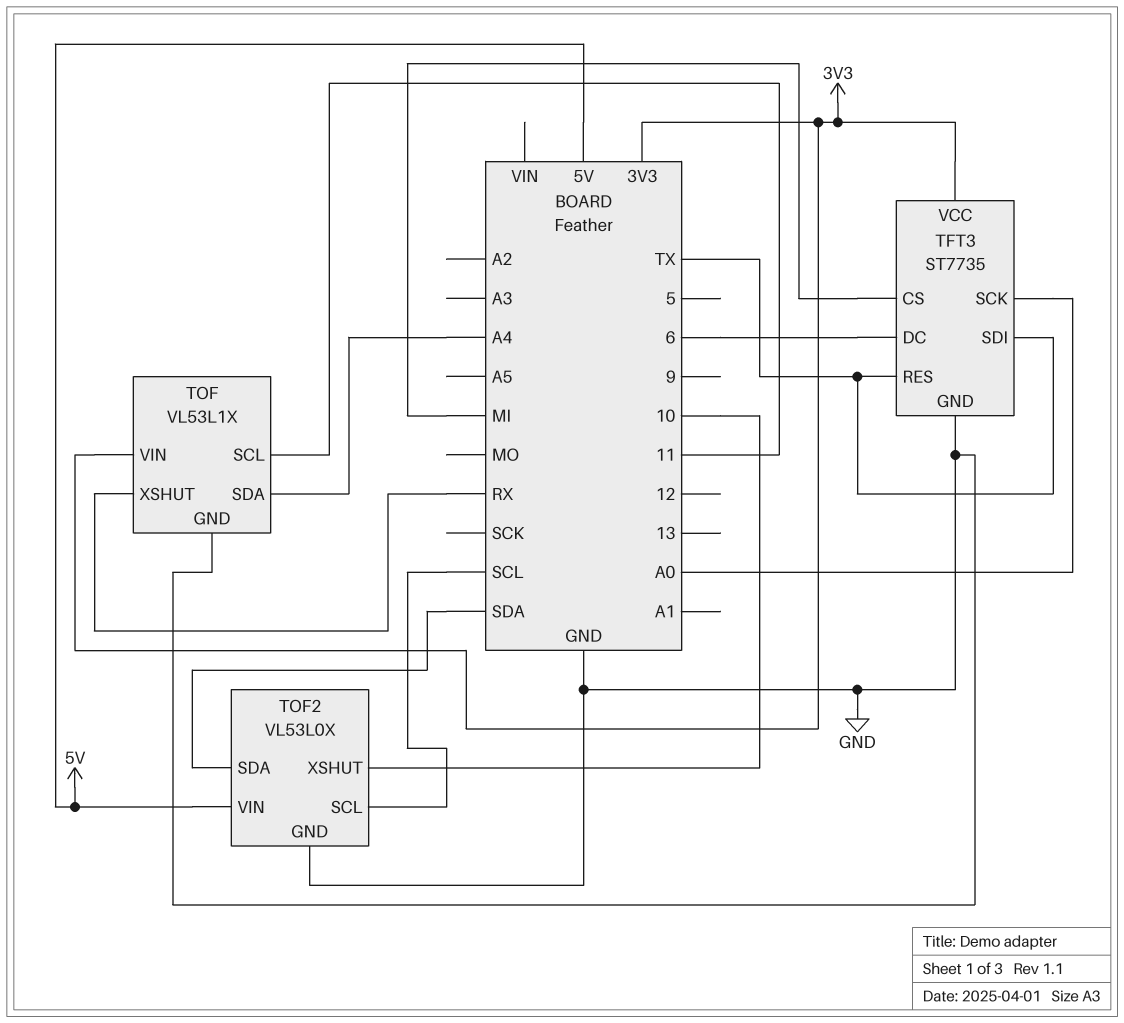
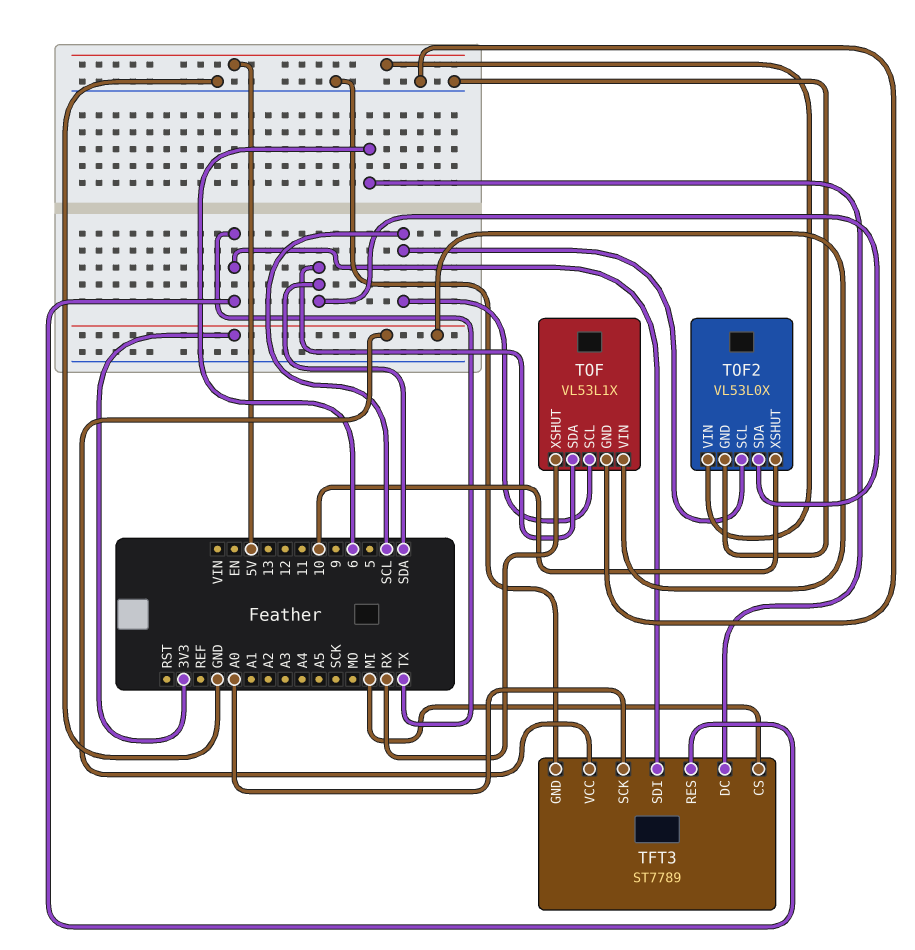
TFT3: ST7735 -> ST7789
TOF pin SCL: 11 -> SCL
TOF pin SDA: A4 -> SDA

